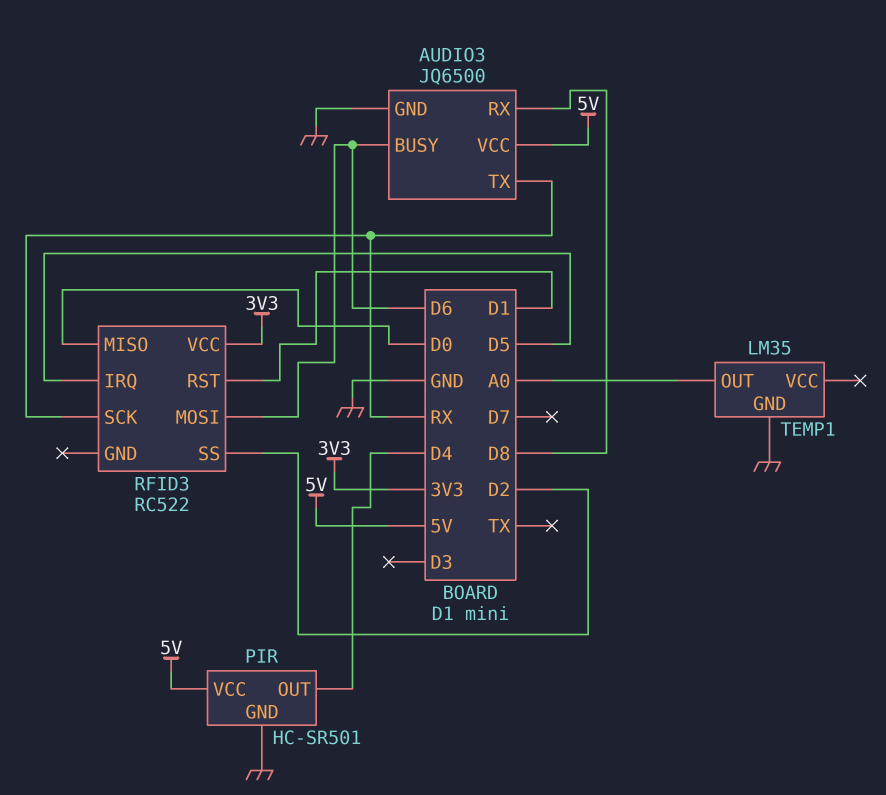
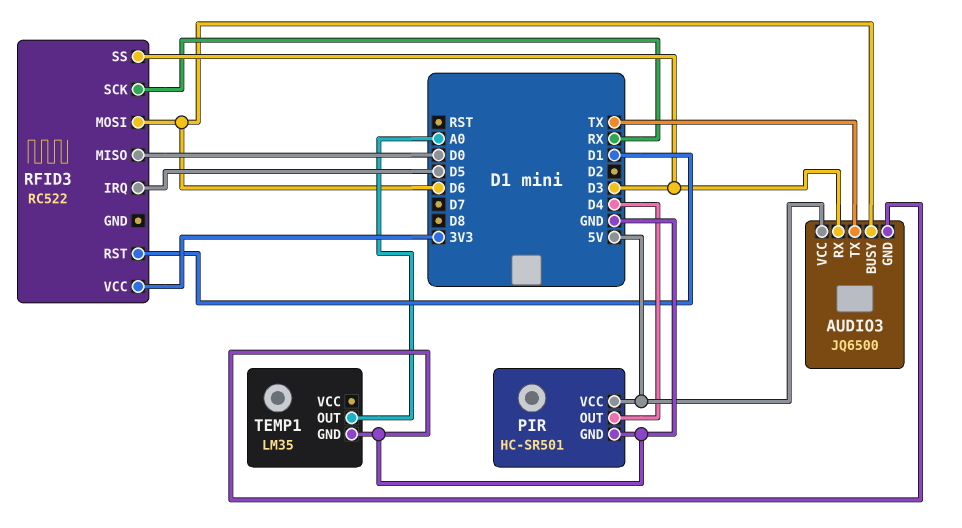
AUDIO3 pin RX: D8 -> D3
AUDIO3 pin TX: RX -> TX
RFID3 pin SS: D2 -> D3

